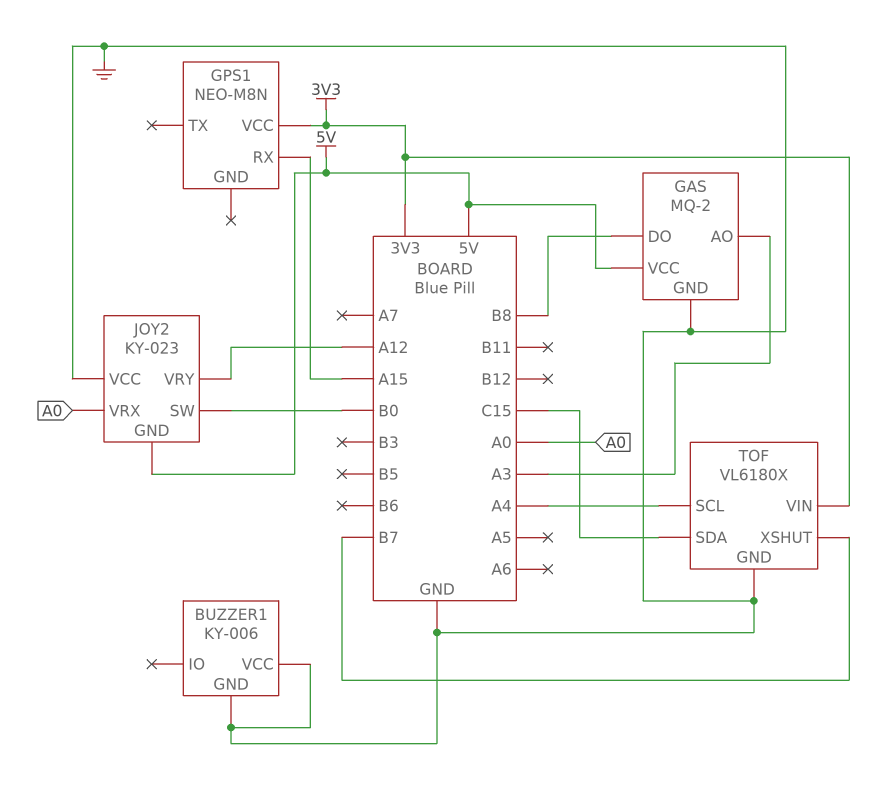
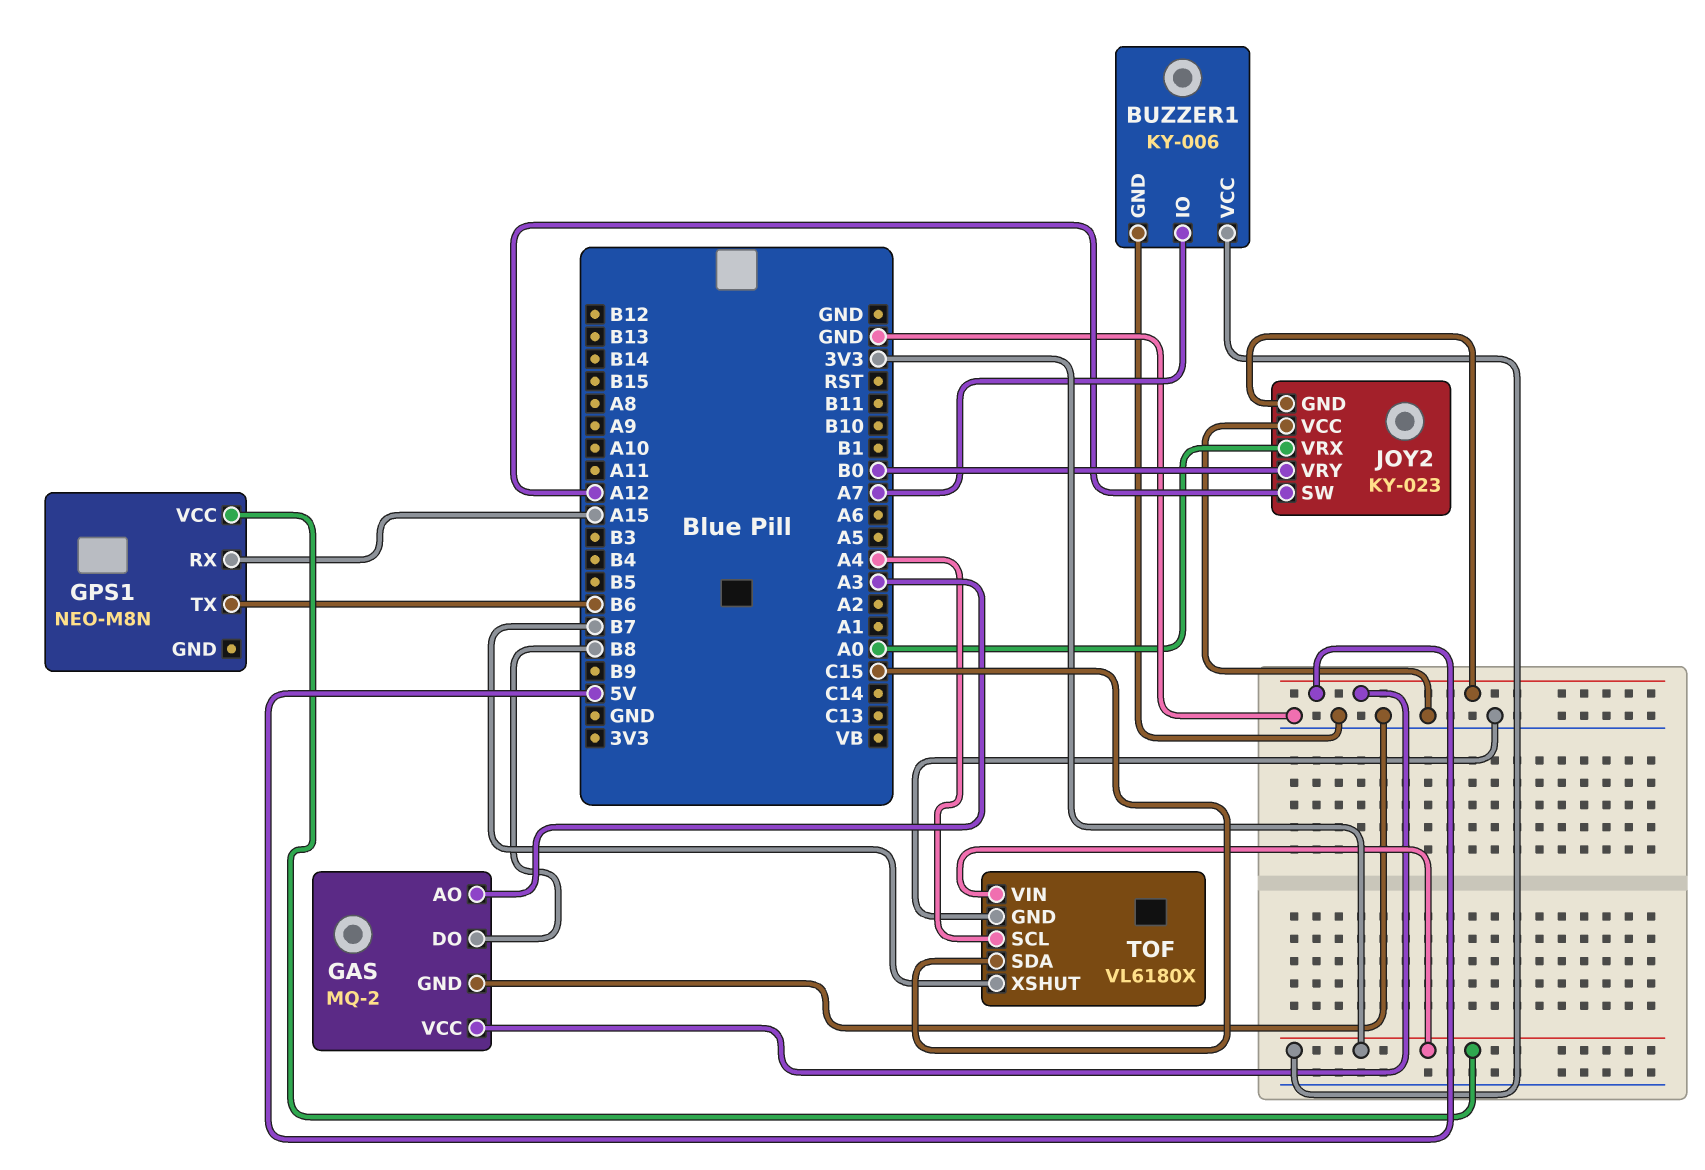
BUZZER1 pin IO: none -> A7
BUZZER1 pin VCC: GND -> 3V3
GPS1 pin TX: none -> B6
JOY2 pin SW: B0 -> A12
JOY2 pin VRY: A12 -> B0

